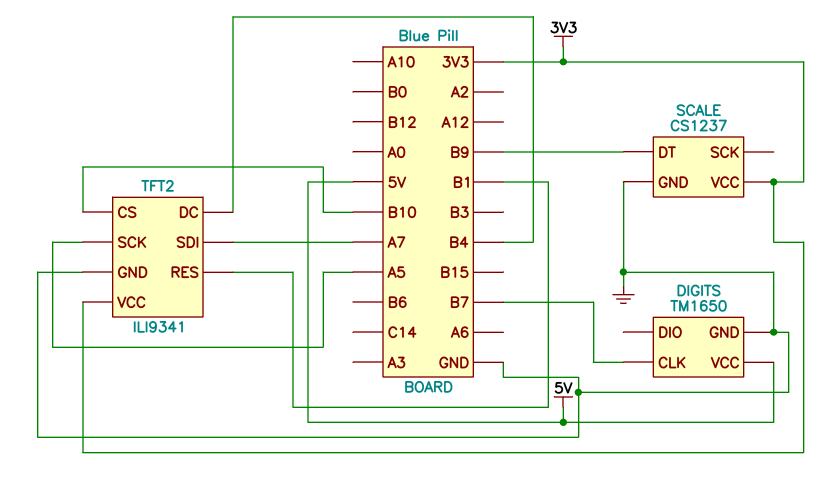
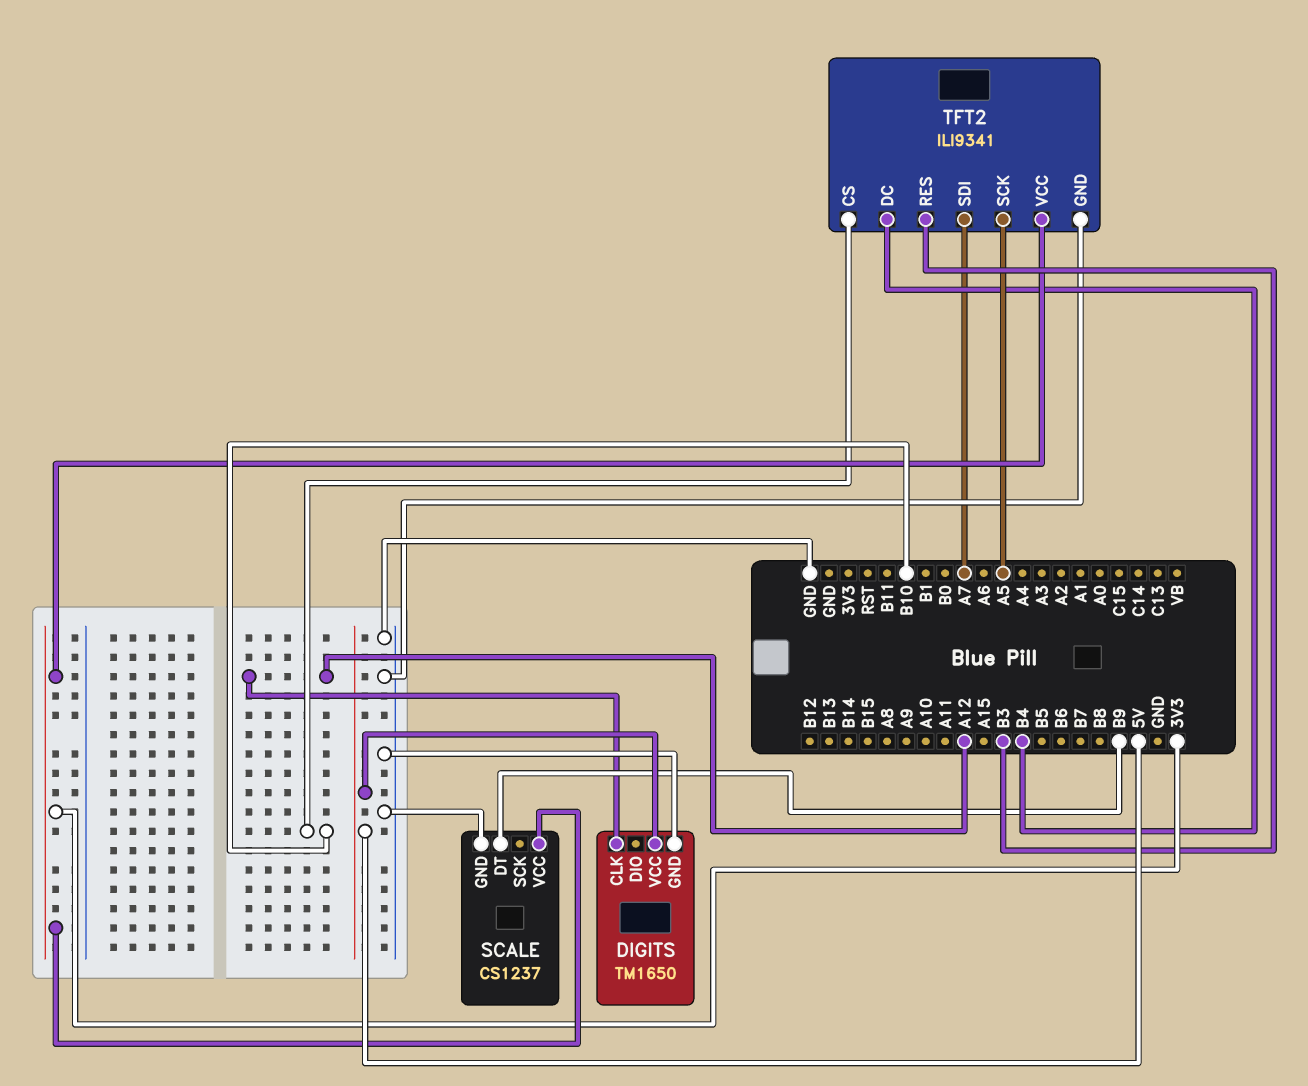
DIGITS pin CLK: B7 -> A12
TFT2 pin RES: B1 -> B3

